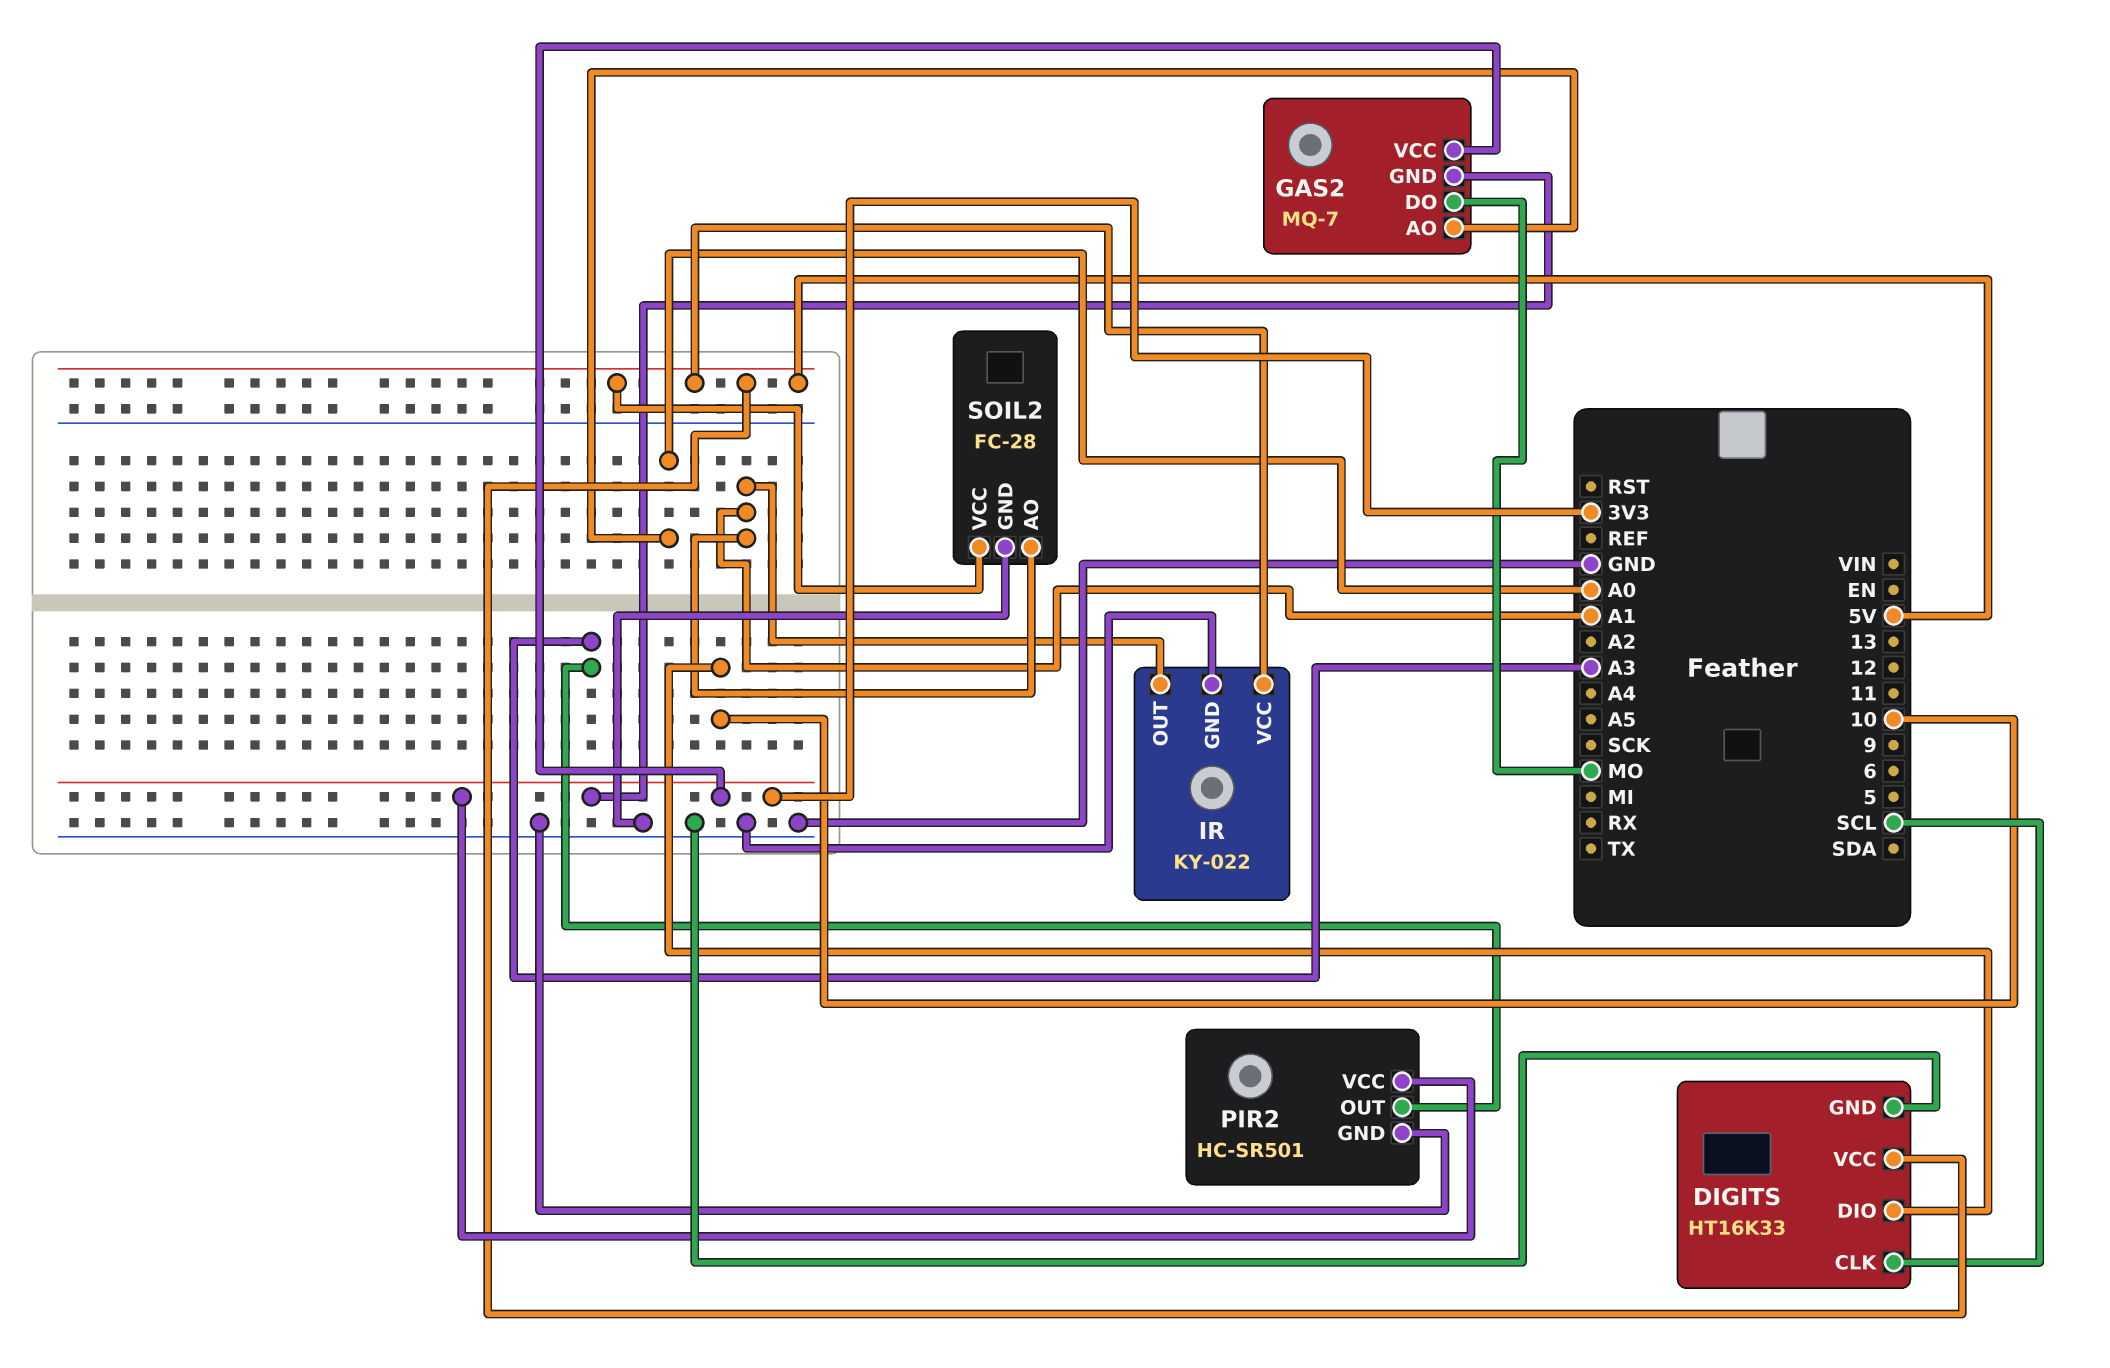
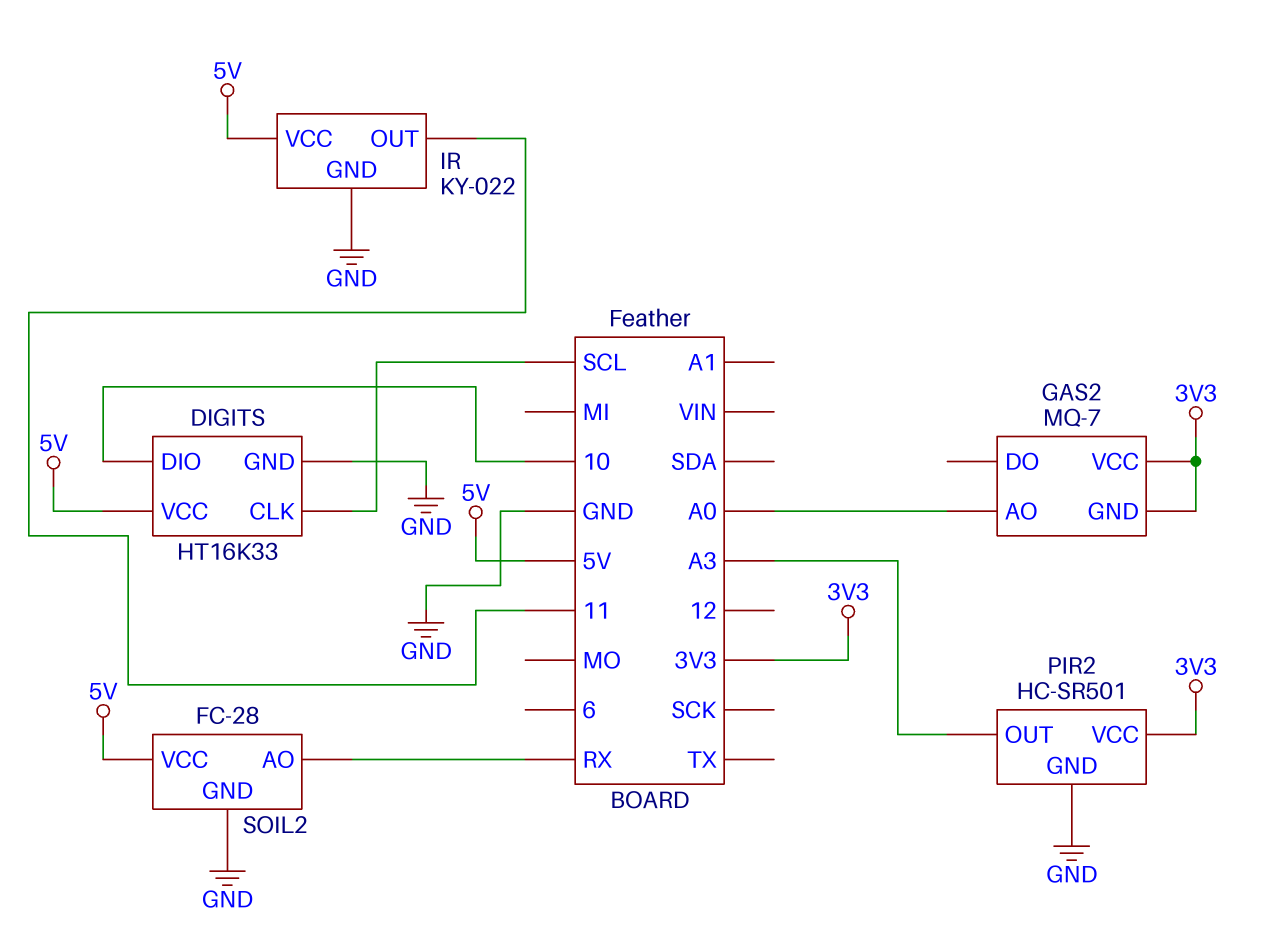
GAS2 pin DO: MO -> none
IR pin OUT: A1 -> 11
SOIL2 pin AO: A1 -> RX

